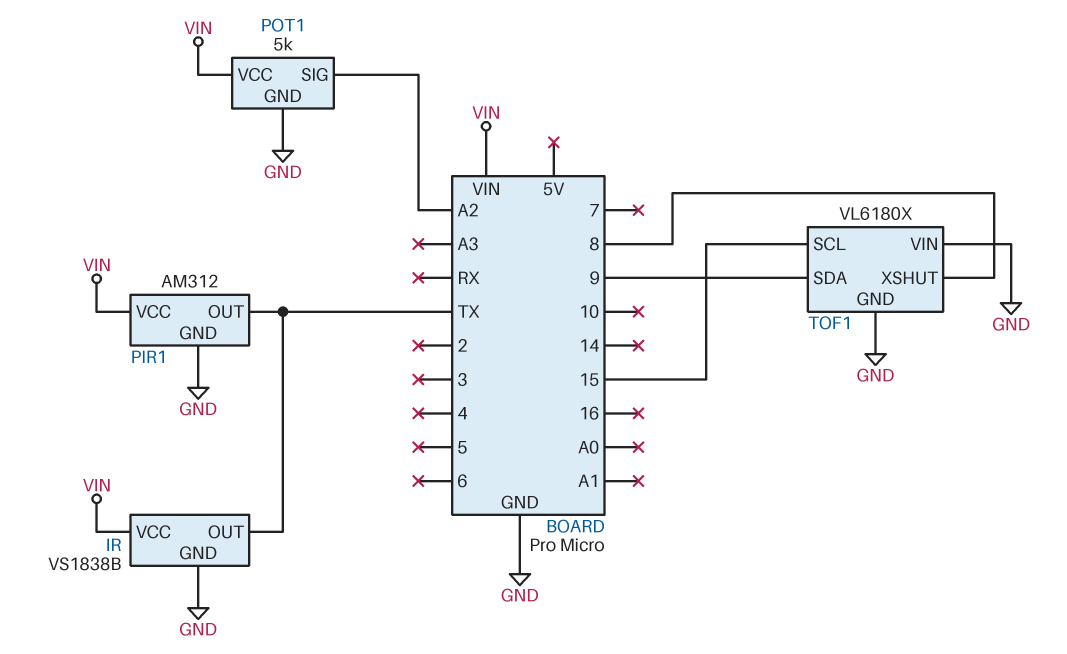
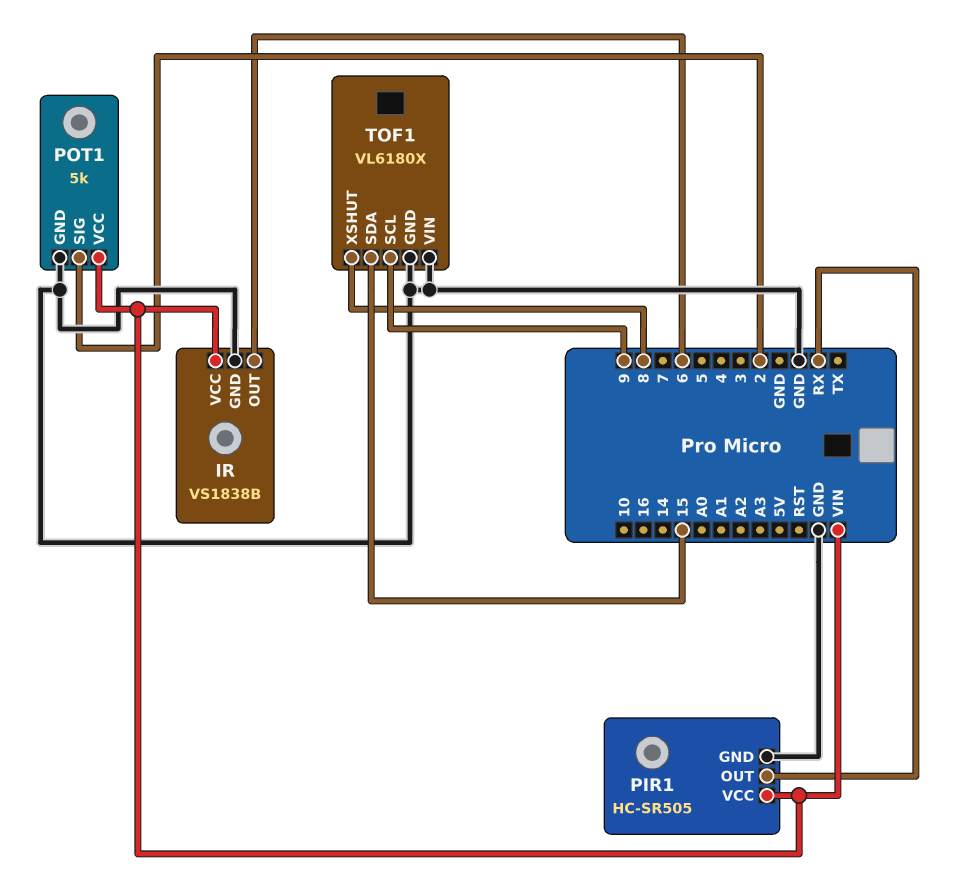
IR pin OUT: TX -> 6
PIR1: AM312 -> HC-SR505
PIR1 pin OUT: TX -> RX
POT1 pin SIG: A2 -> 2
TOF1 pin SCL: 15 -> 9
TOF1 pin SDA: 9 -> 15

